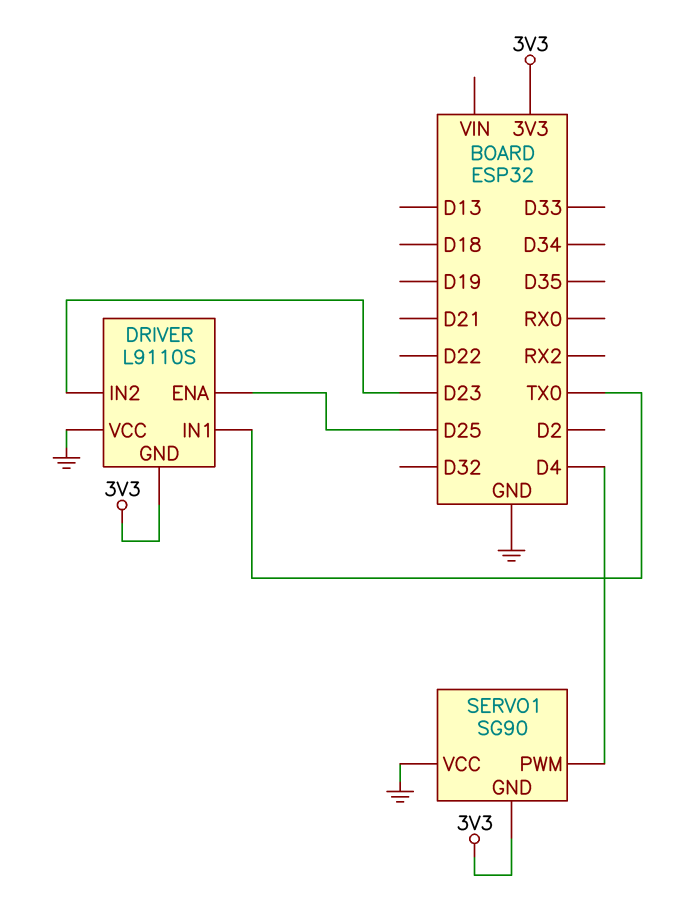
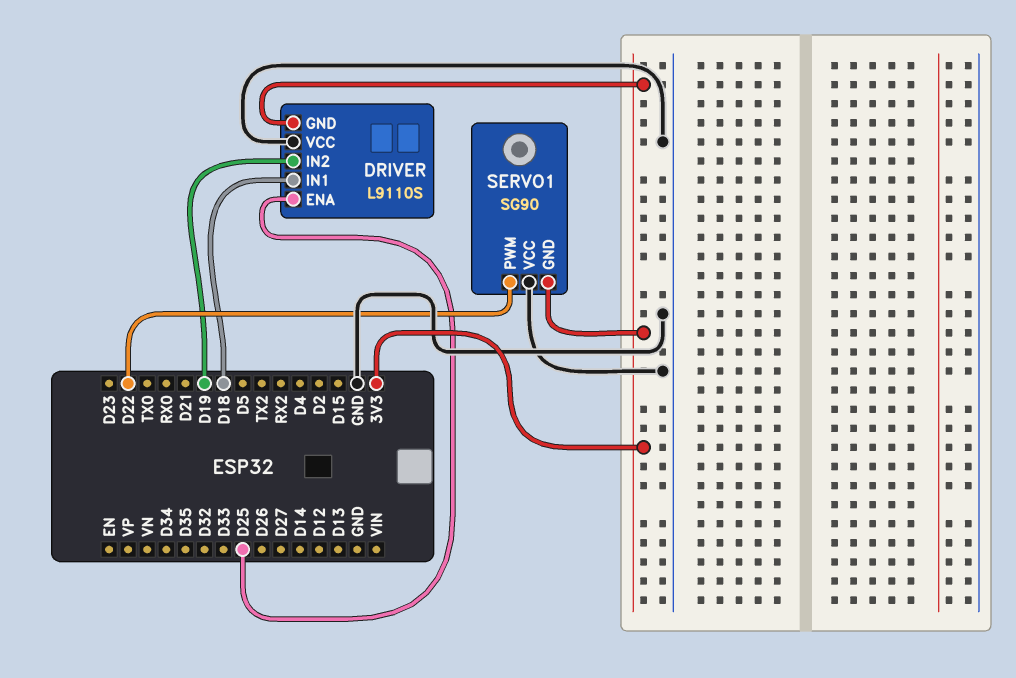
DRIVER pin IN1: TX0 -> D18
DRIVER pin IN2: D23 -> D19
SERVO1 pin PWM: D4 -> D22

